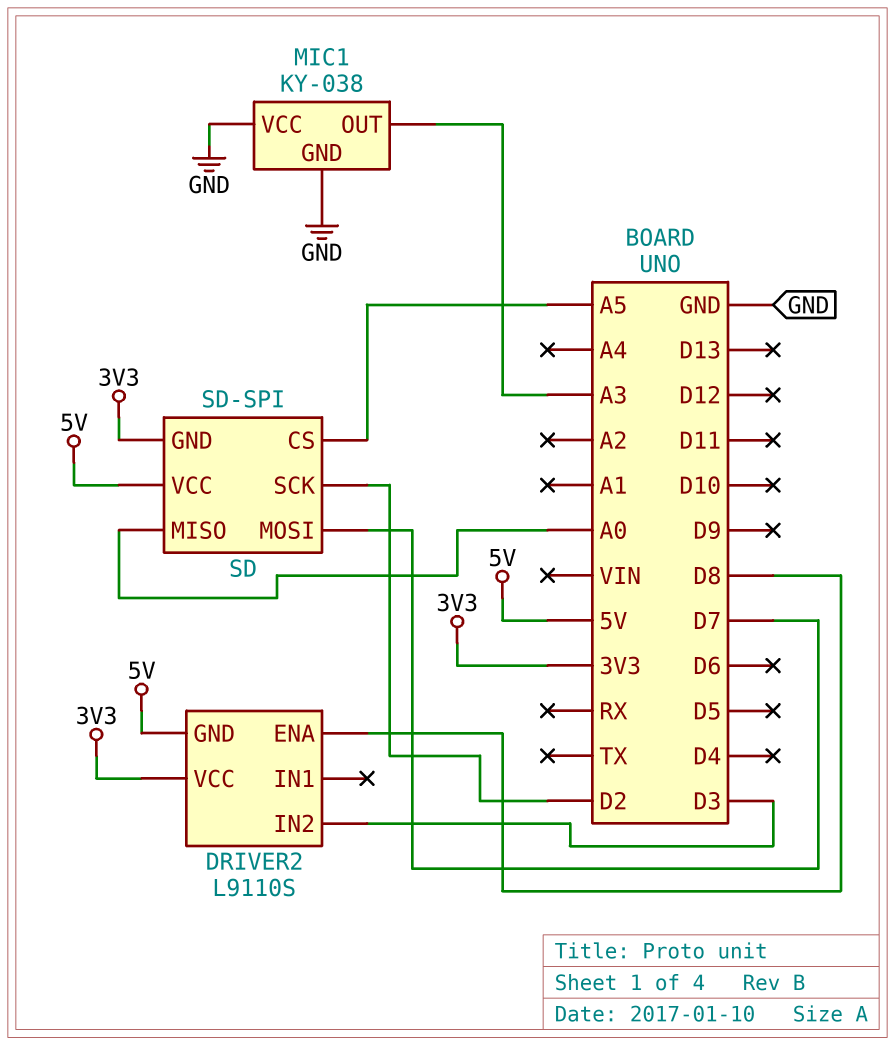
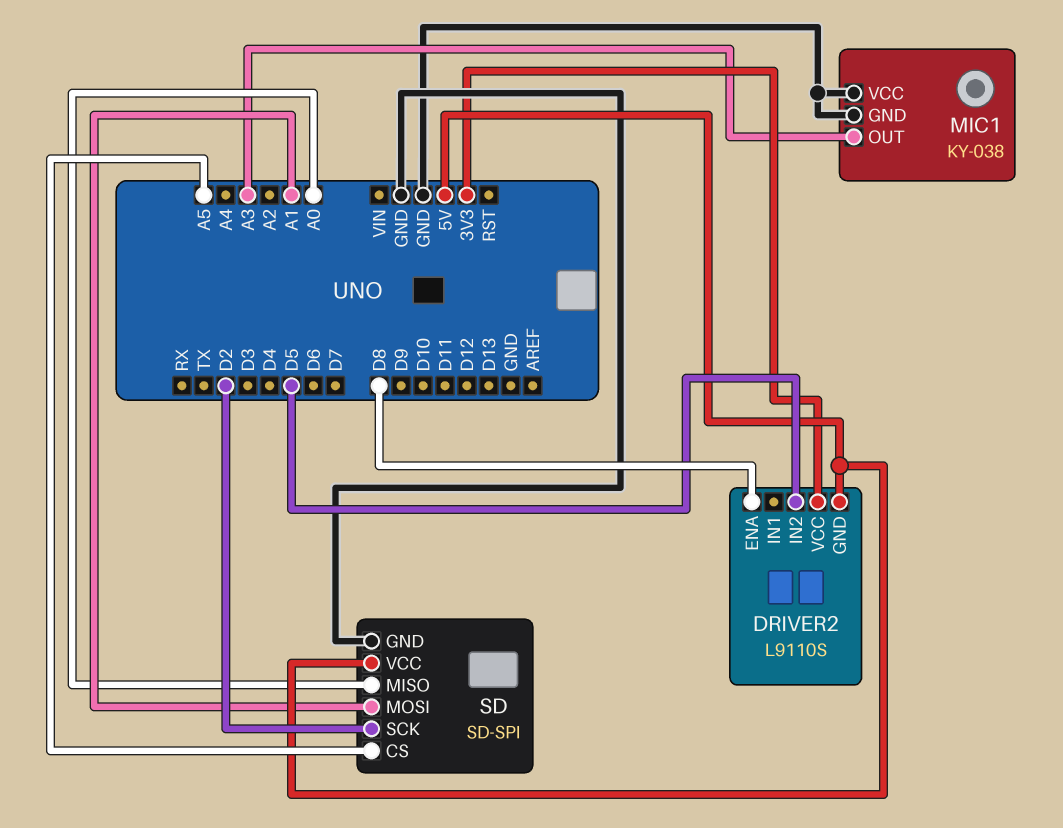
DRIVER2 pin IN2: D3 -> D5
SD pin GND: 3V3 -> GND
SD pin MOSI: D7 -> A1

